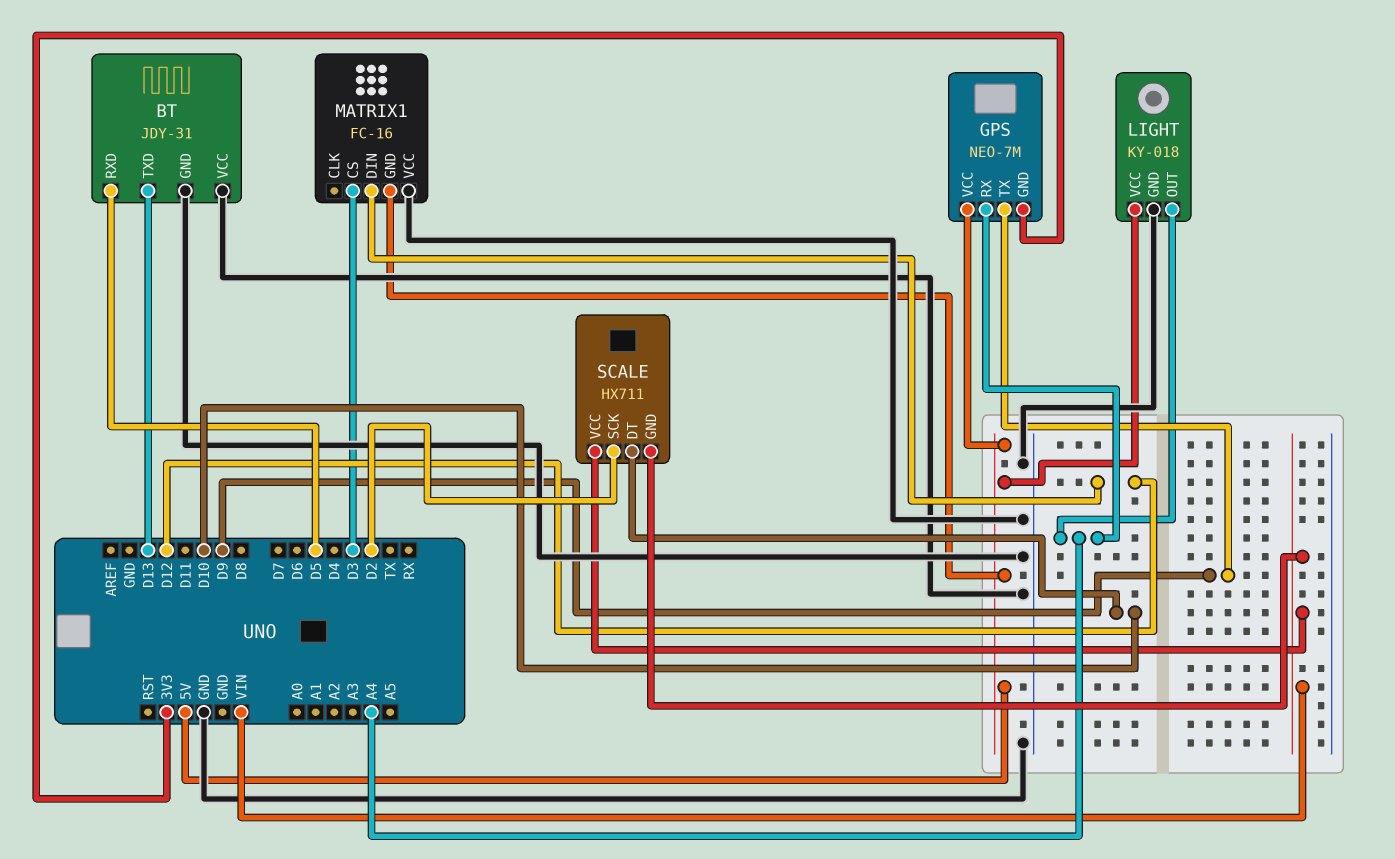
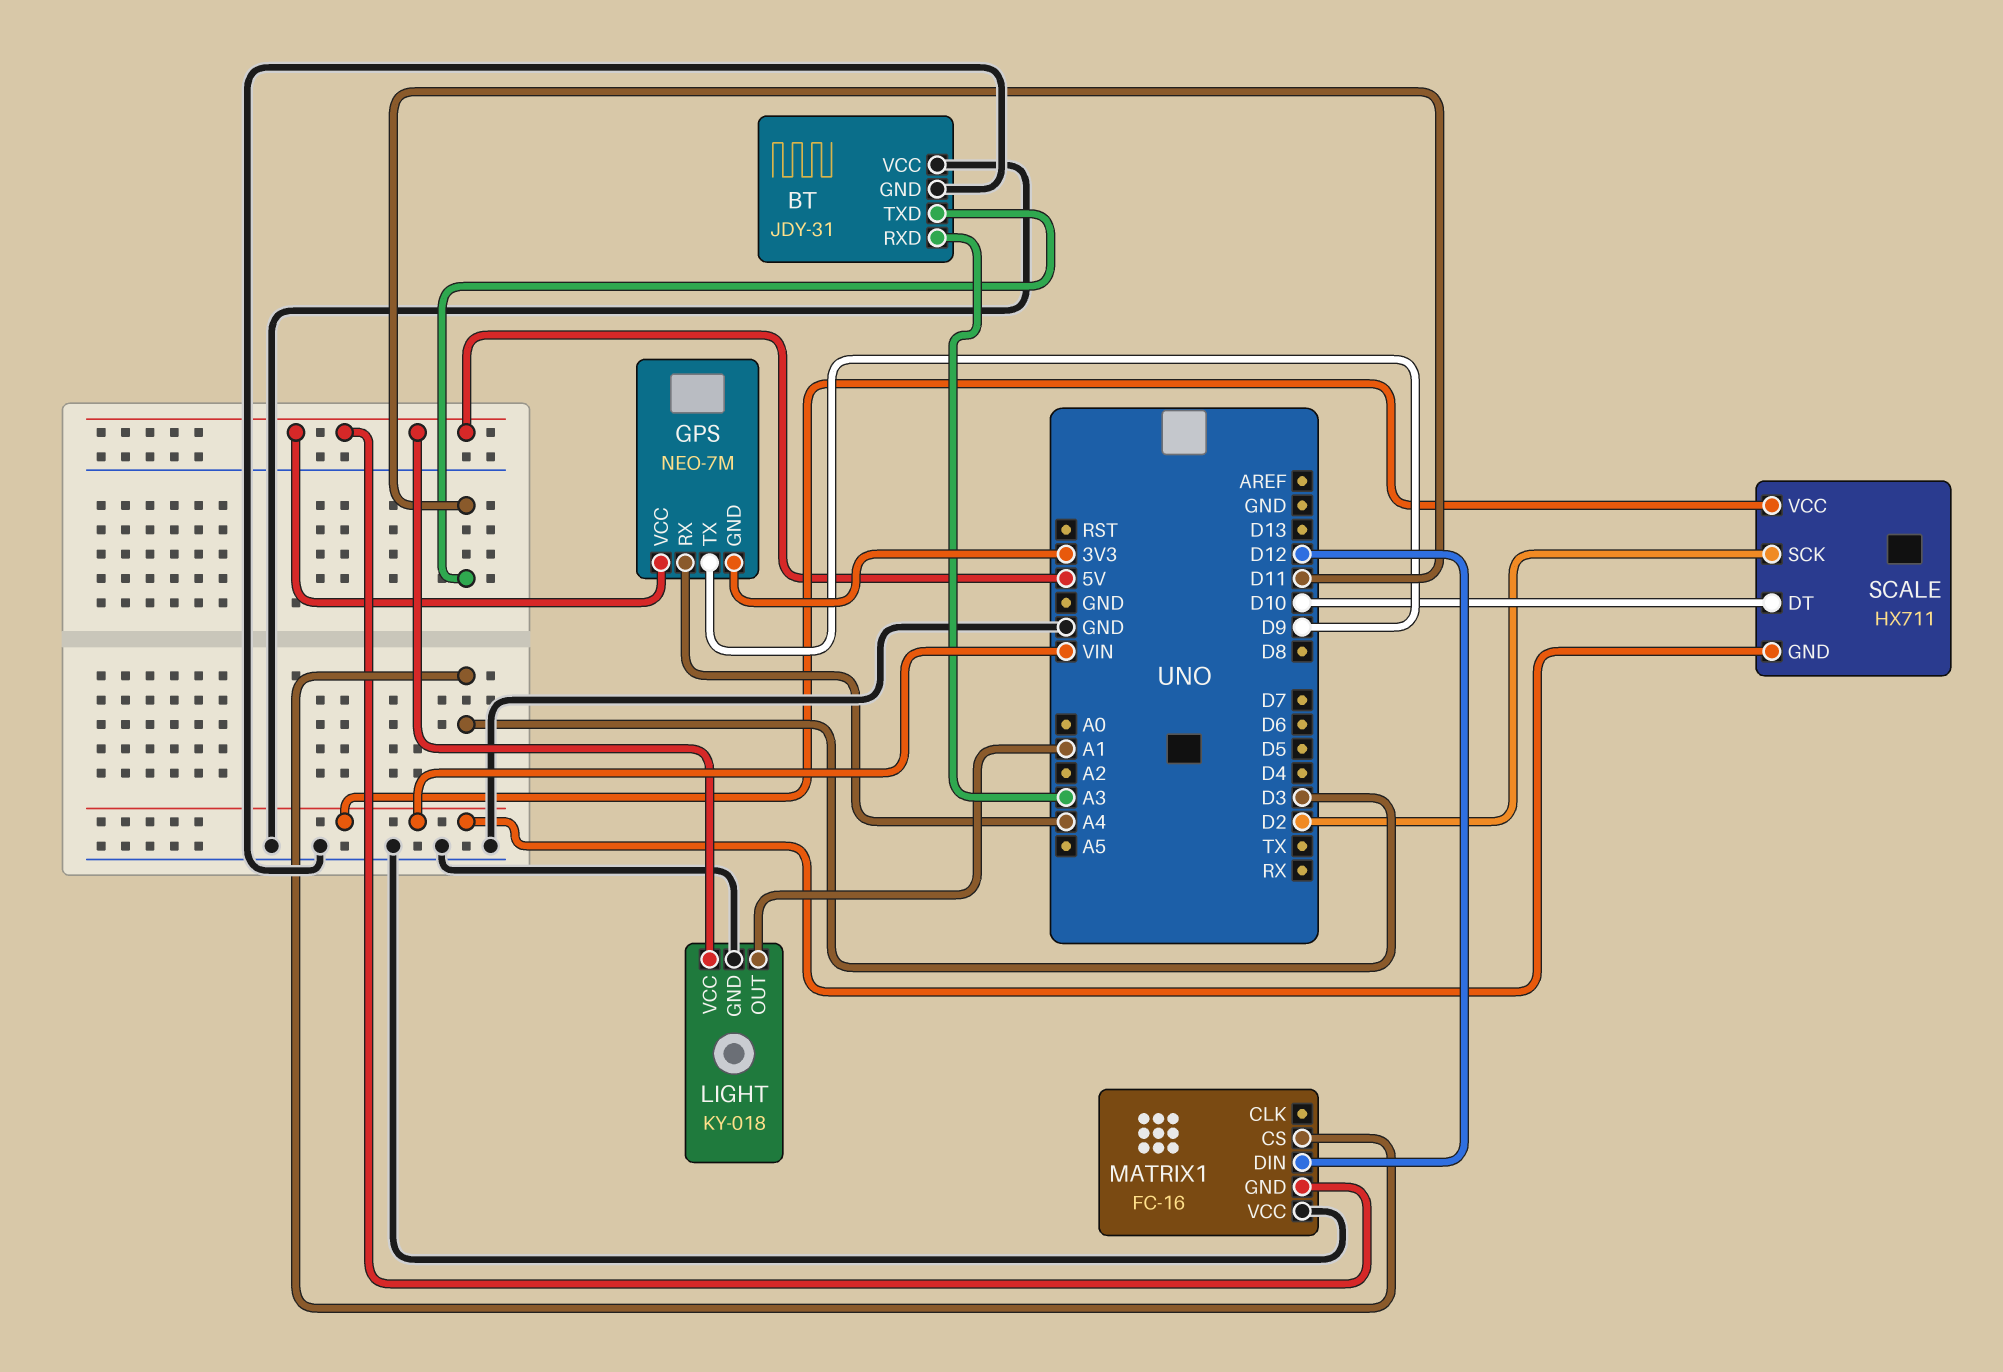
BT pin RXD: D5 -> A3
BT pin TXD: D13 -> D11
LIGHT pin OUT: A4 -> A1

